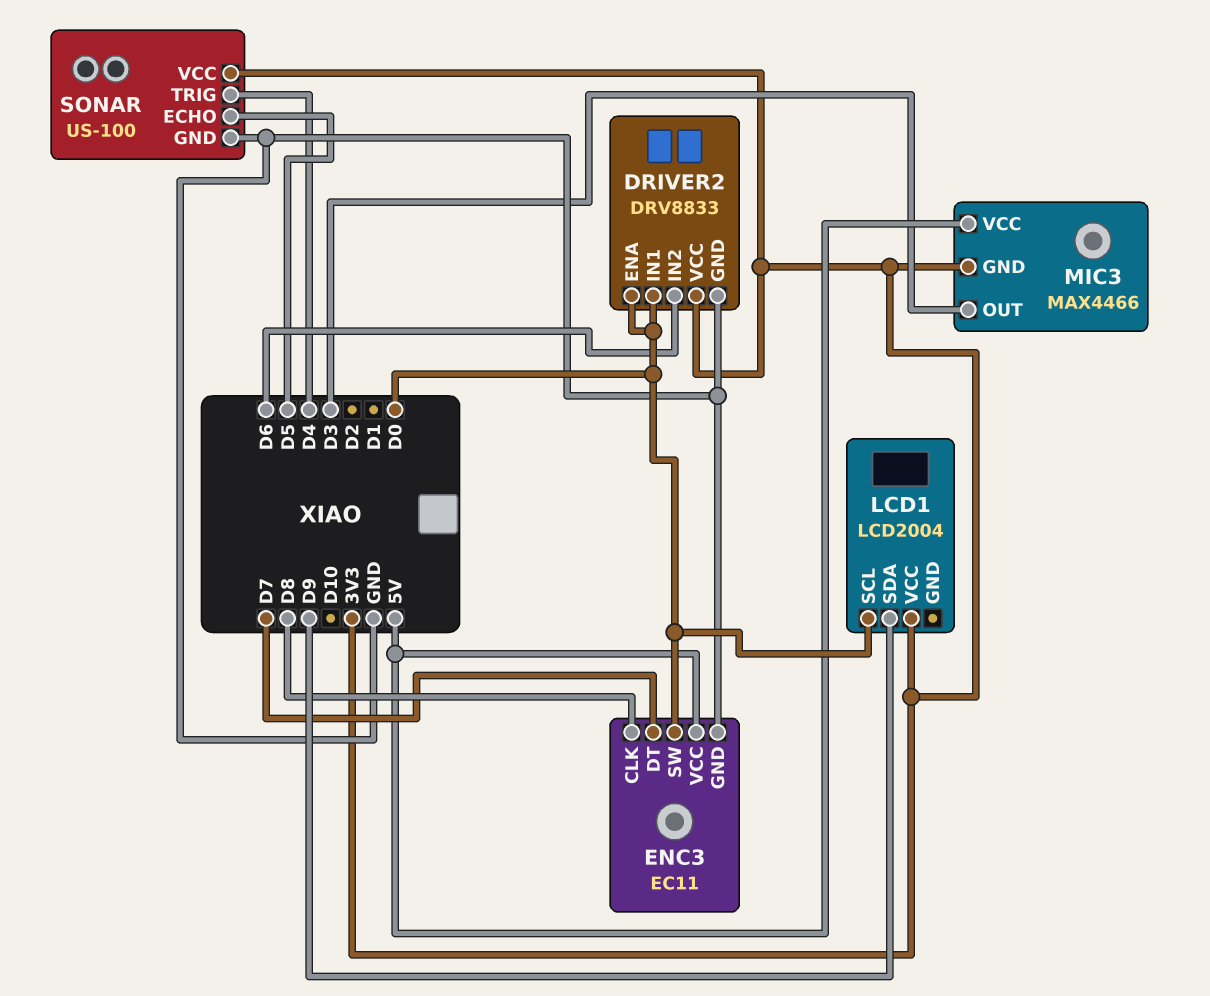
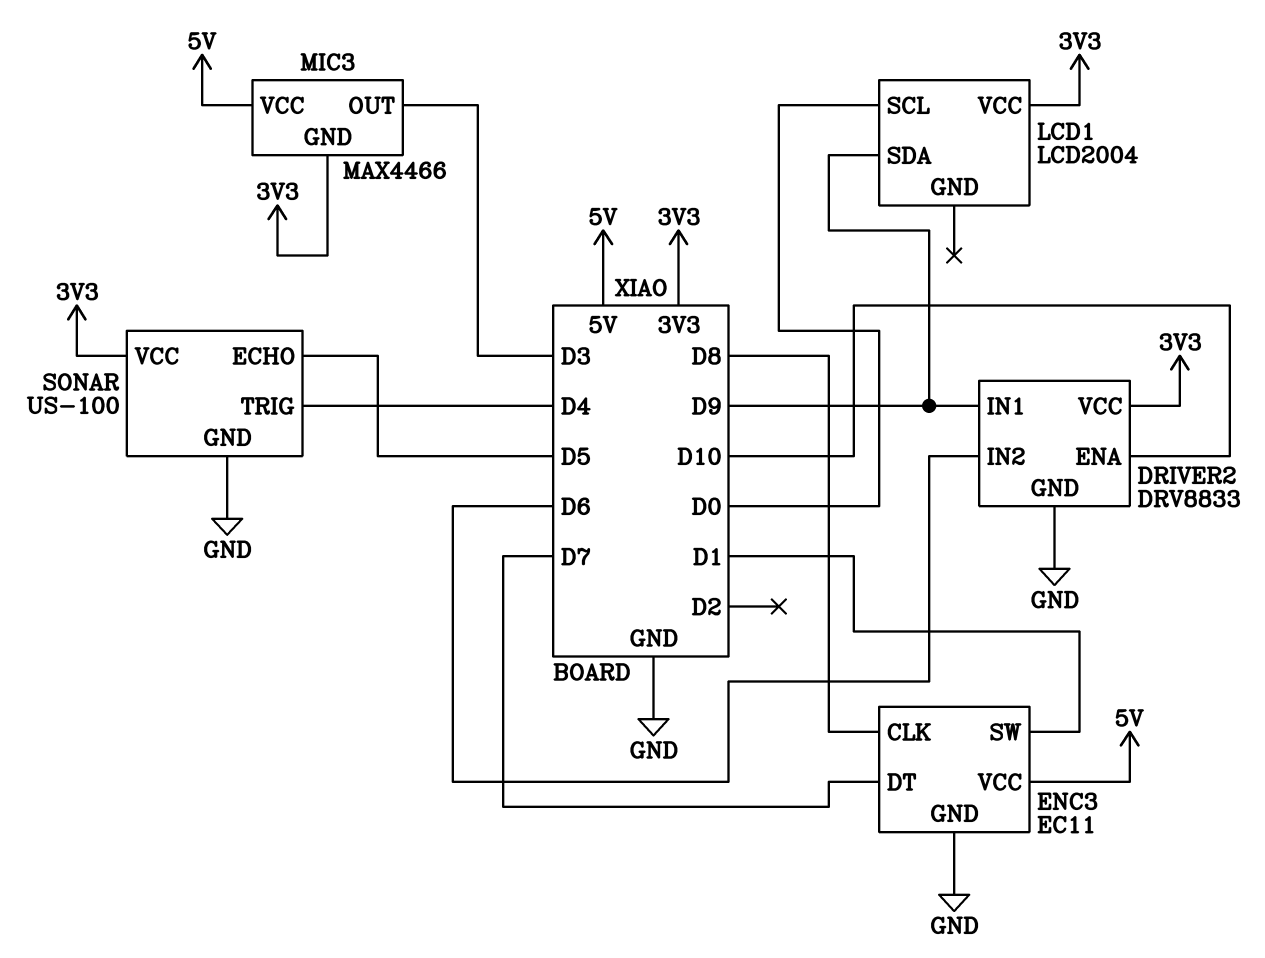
DRIVER2 pin ENA: D0 -> D10
DRIVER2 pin IN1: D0 -> D9
ENC3 pin SW: D0 -> D1

